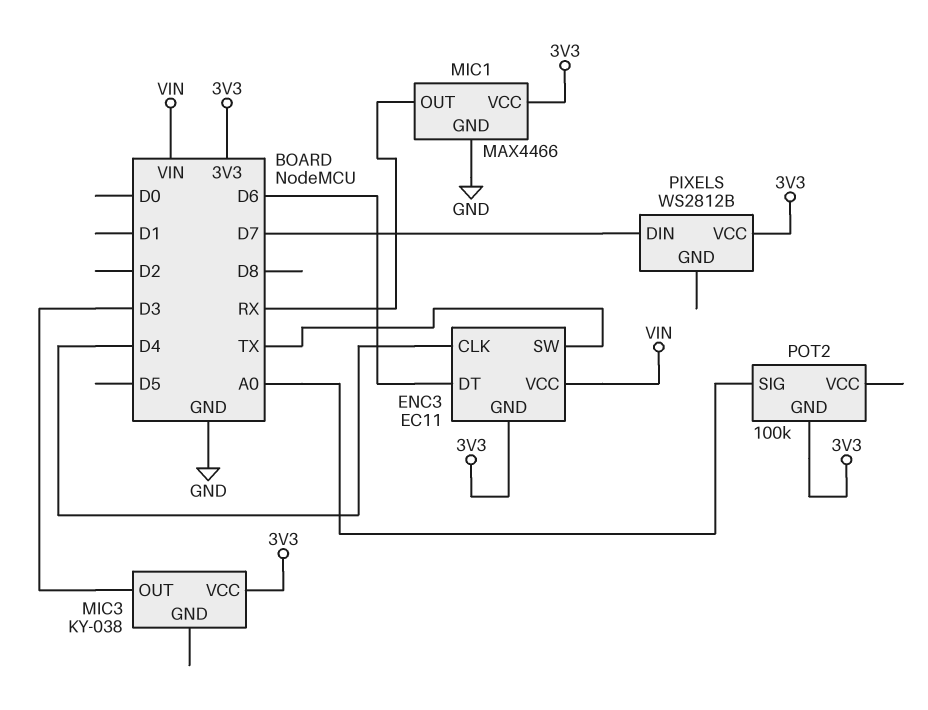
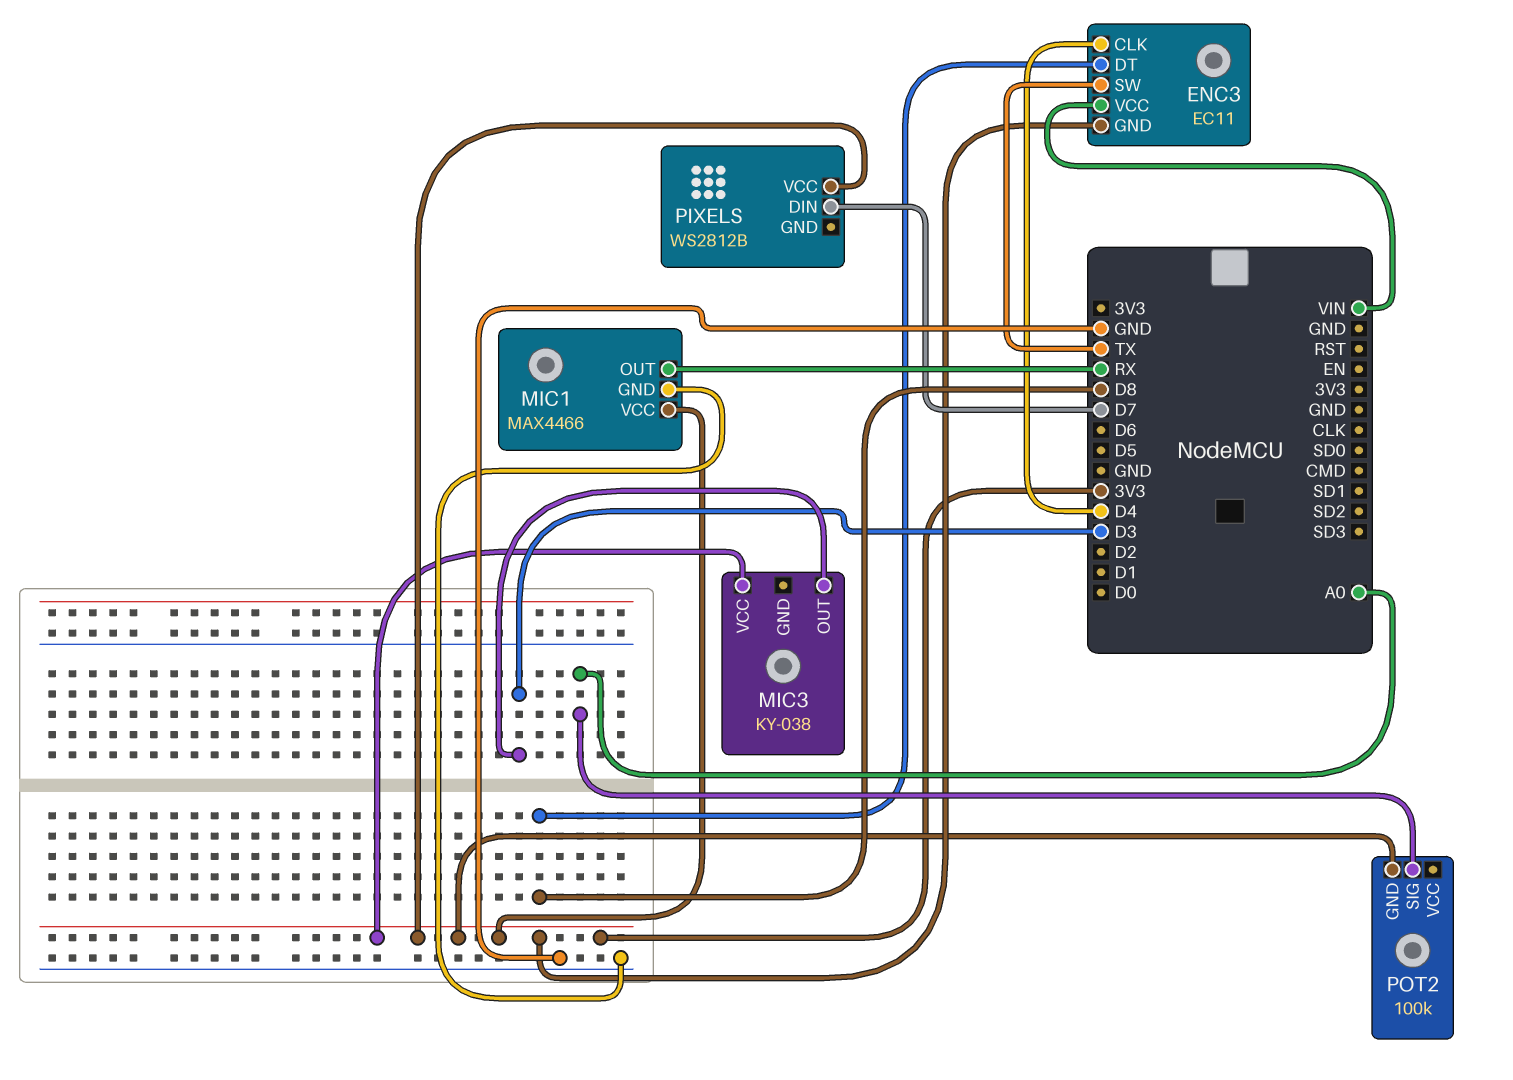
ENC3 pin DT: D6 -> D8

